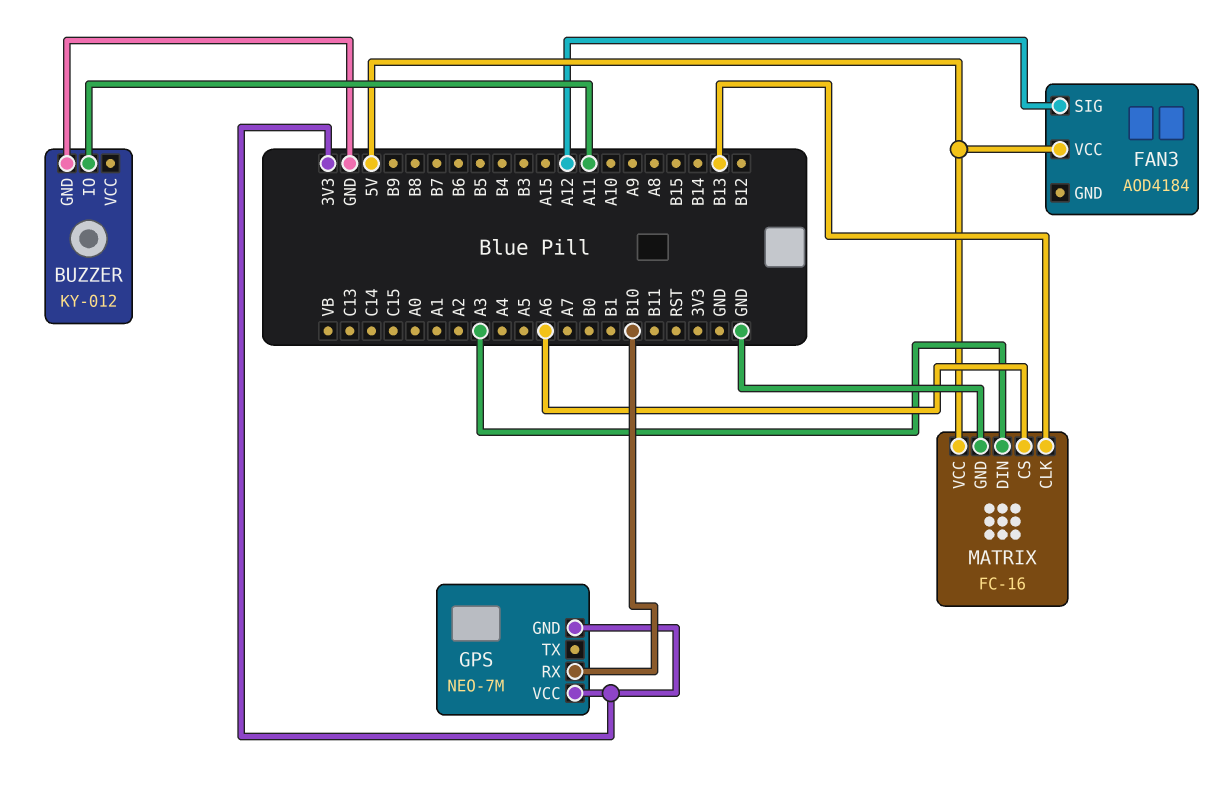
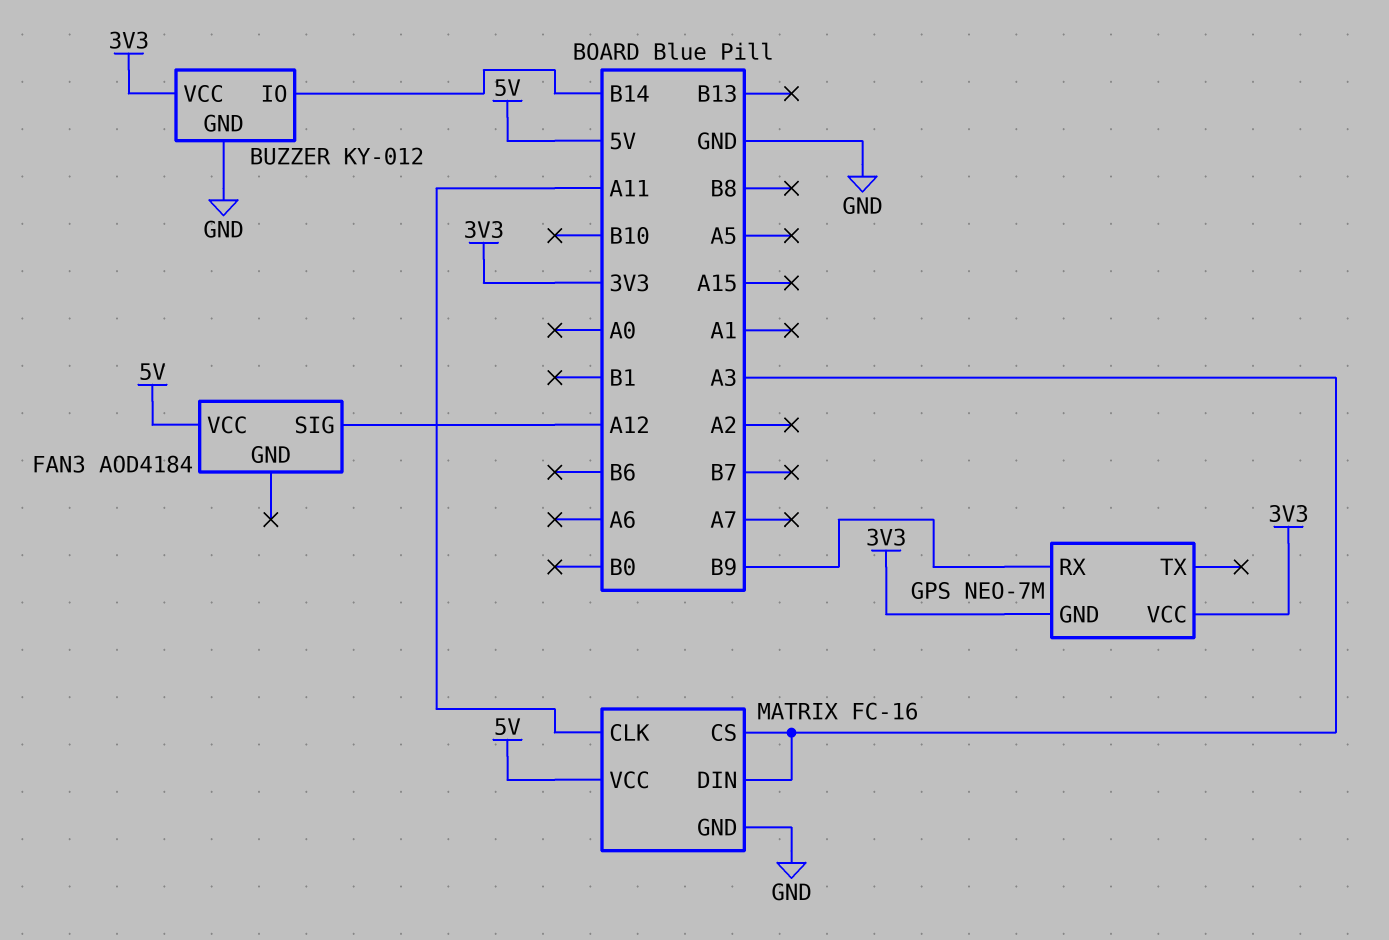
BUZZER pin IO: A11 -> B14
BUZZER pin VCC: none -> 3V3
GPS pin RX: B10 -> B9
MATRIX pin CLK: B13 -> A11
MATRIX pin CS: A6 -> A3

